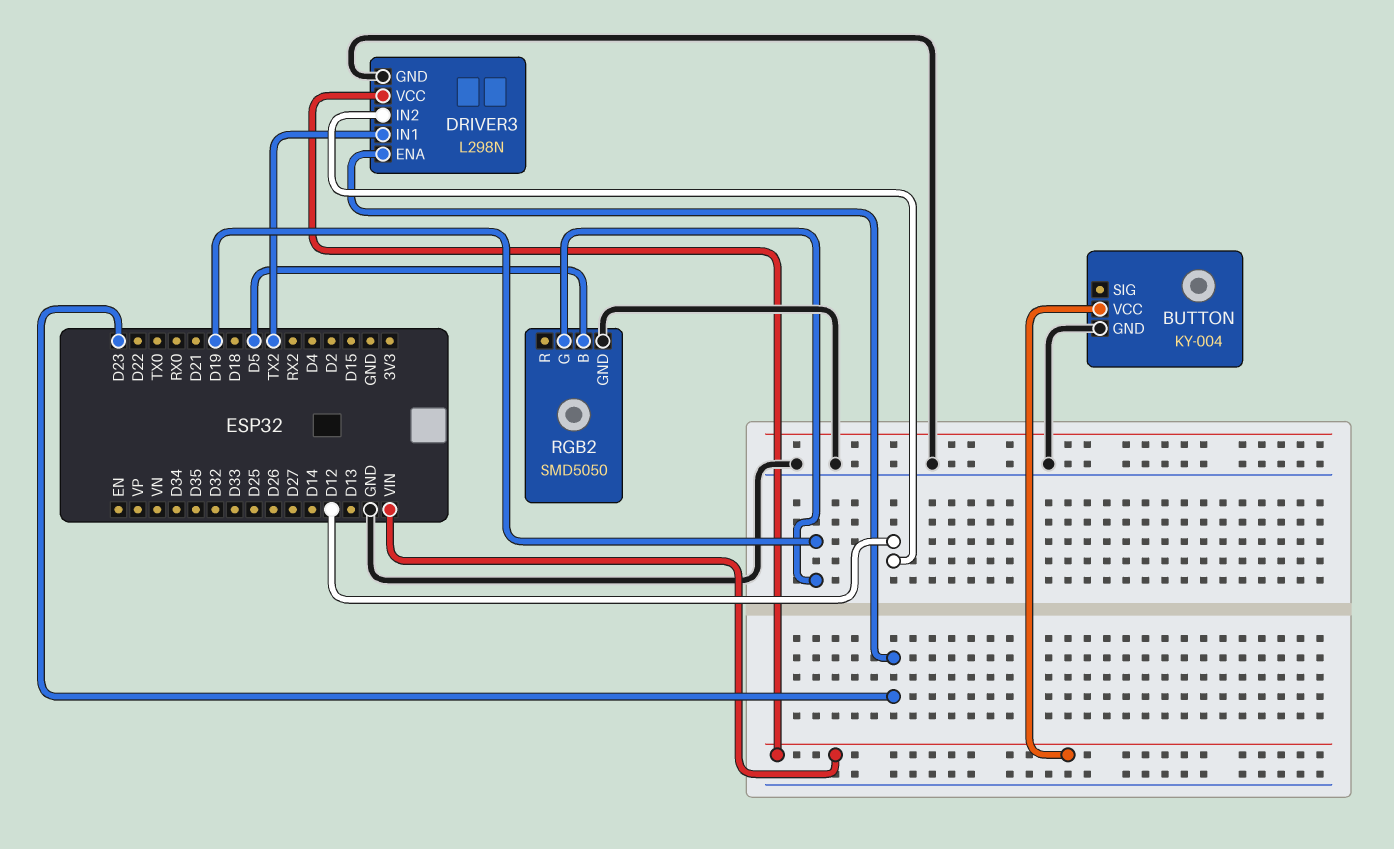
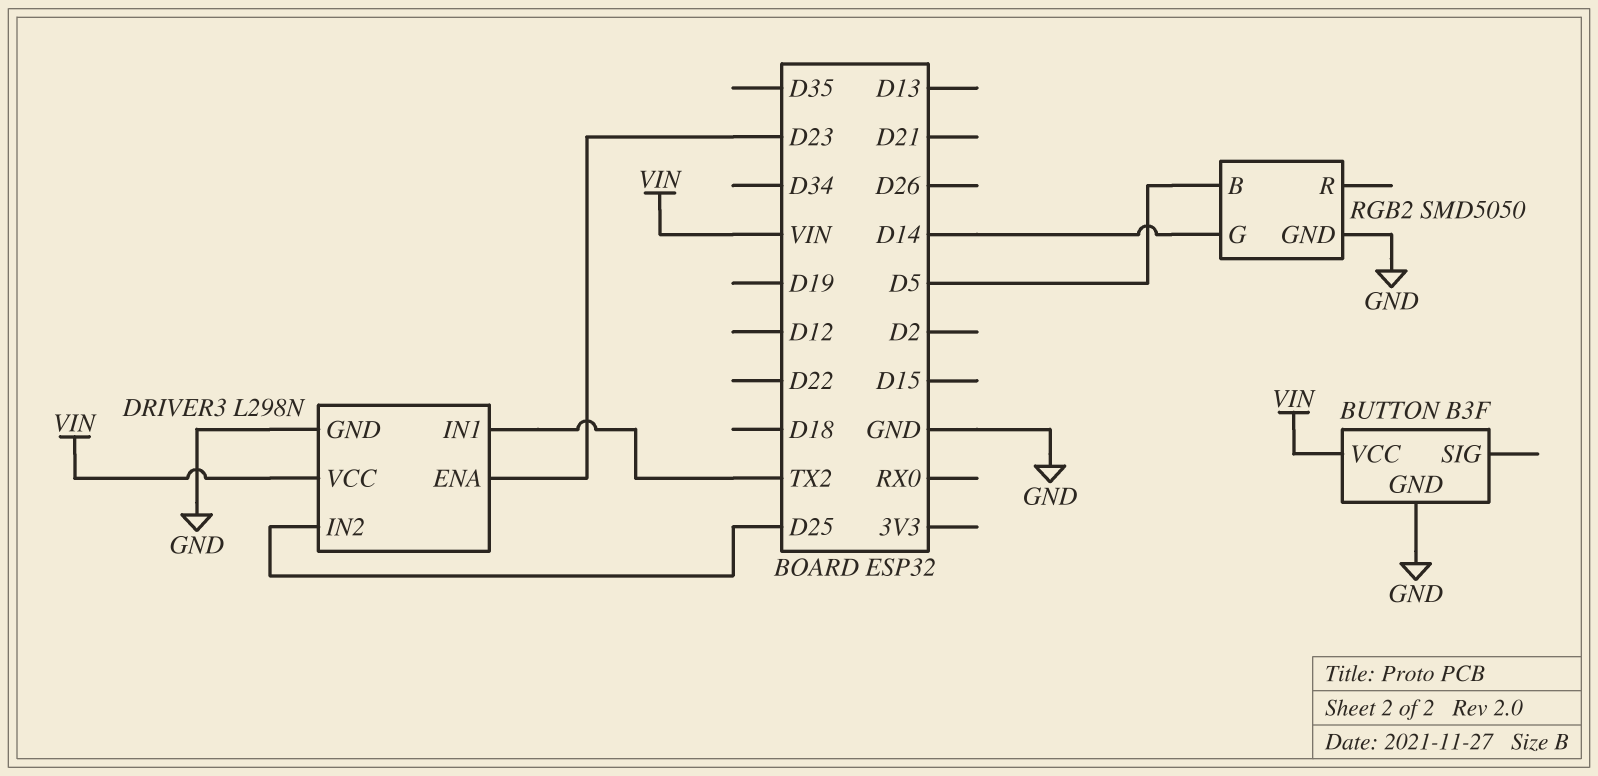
BUTTON: KY-004 -> B3F
DRIVER3 pin IN2: D12 -> D25
RGB2 pin G: D19 -> D14

